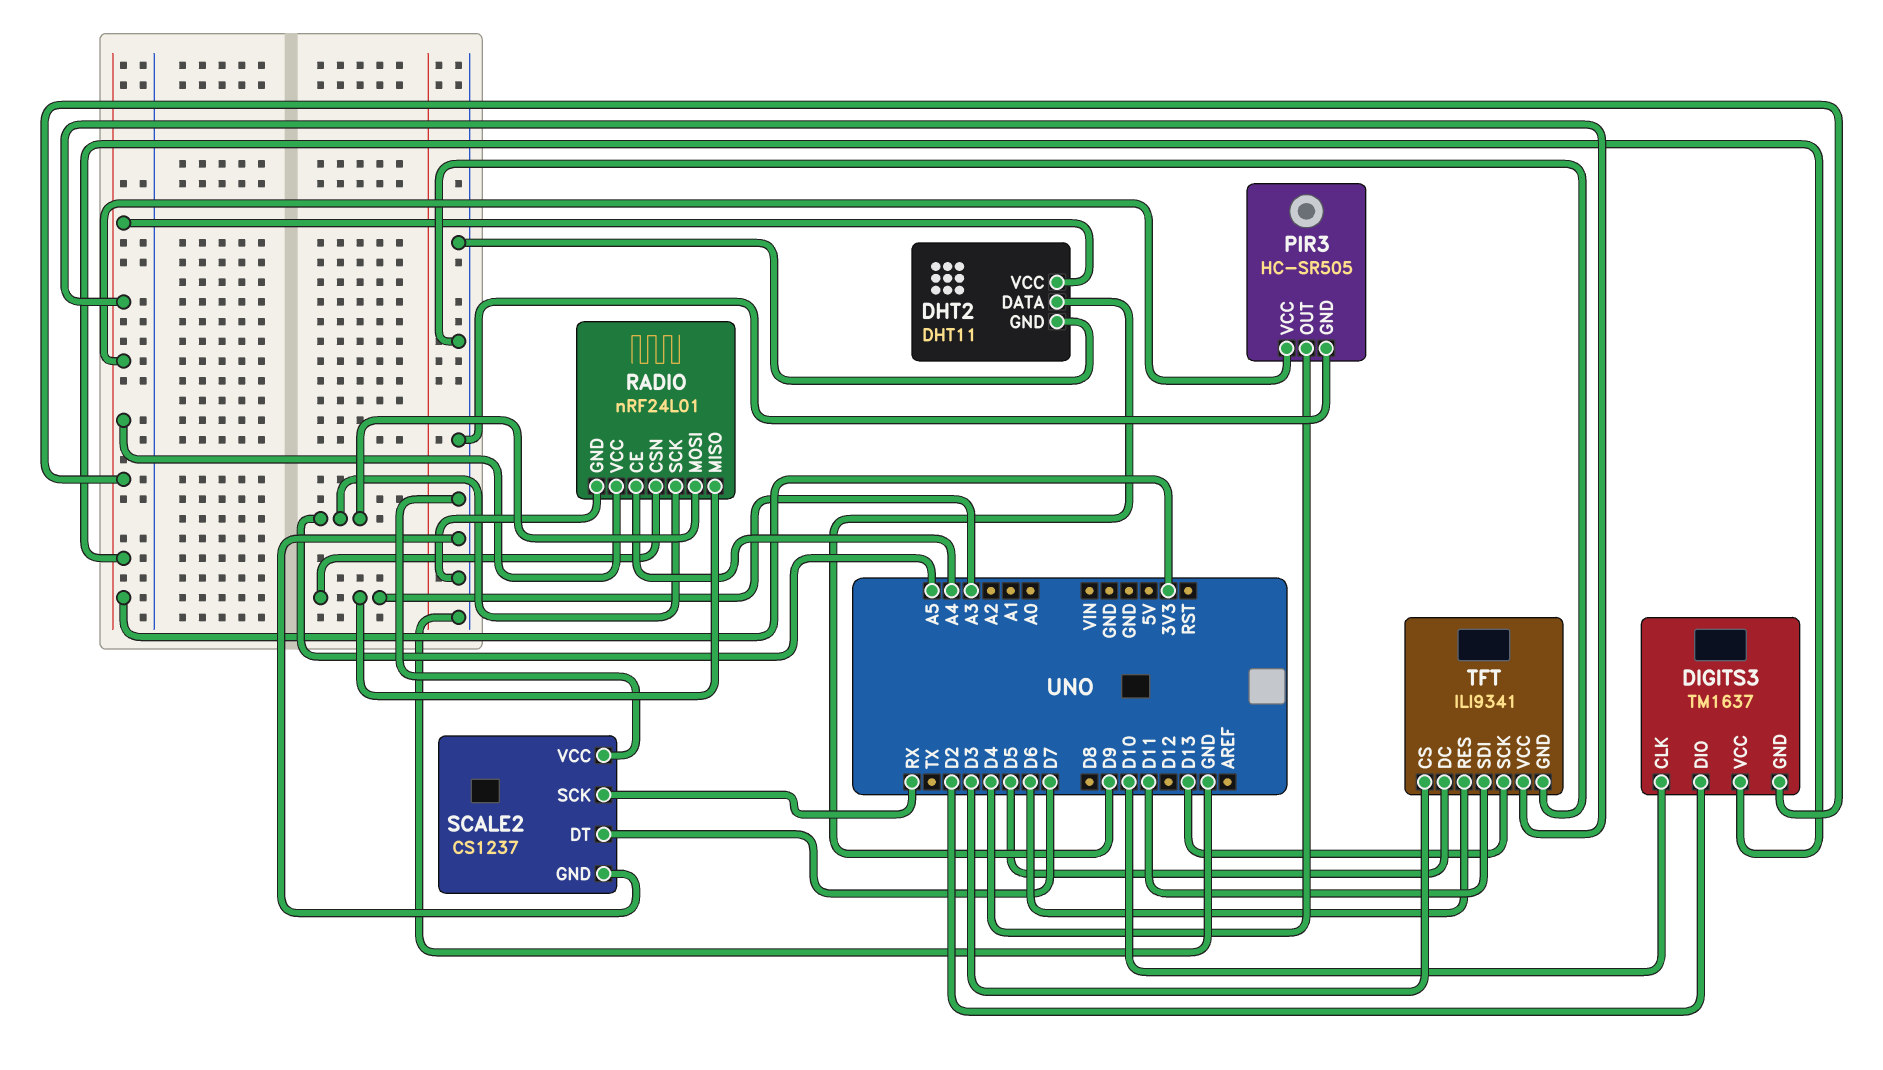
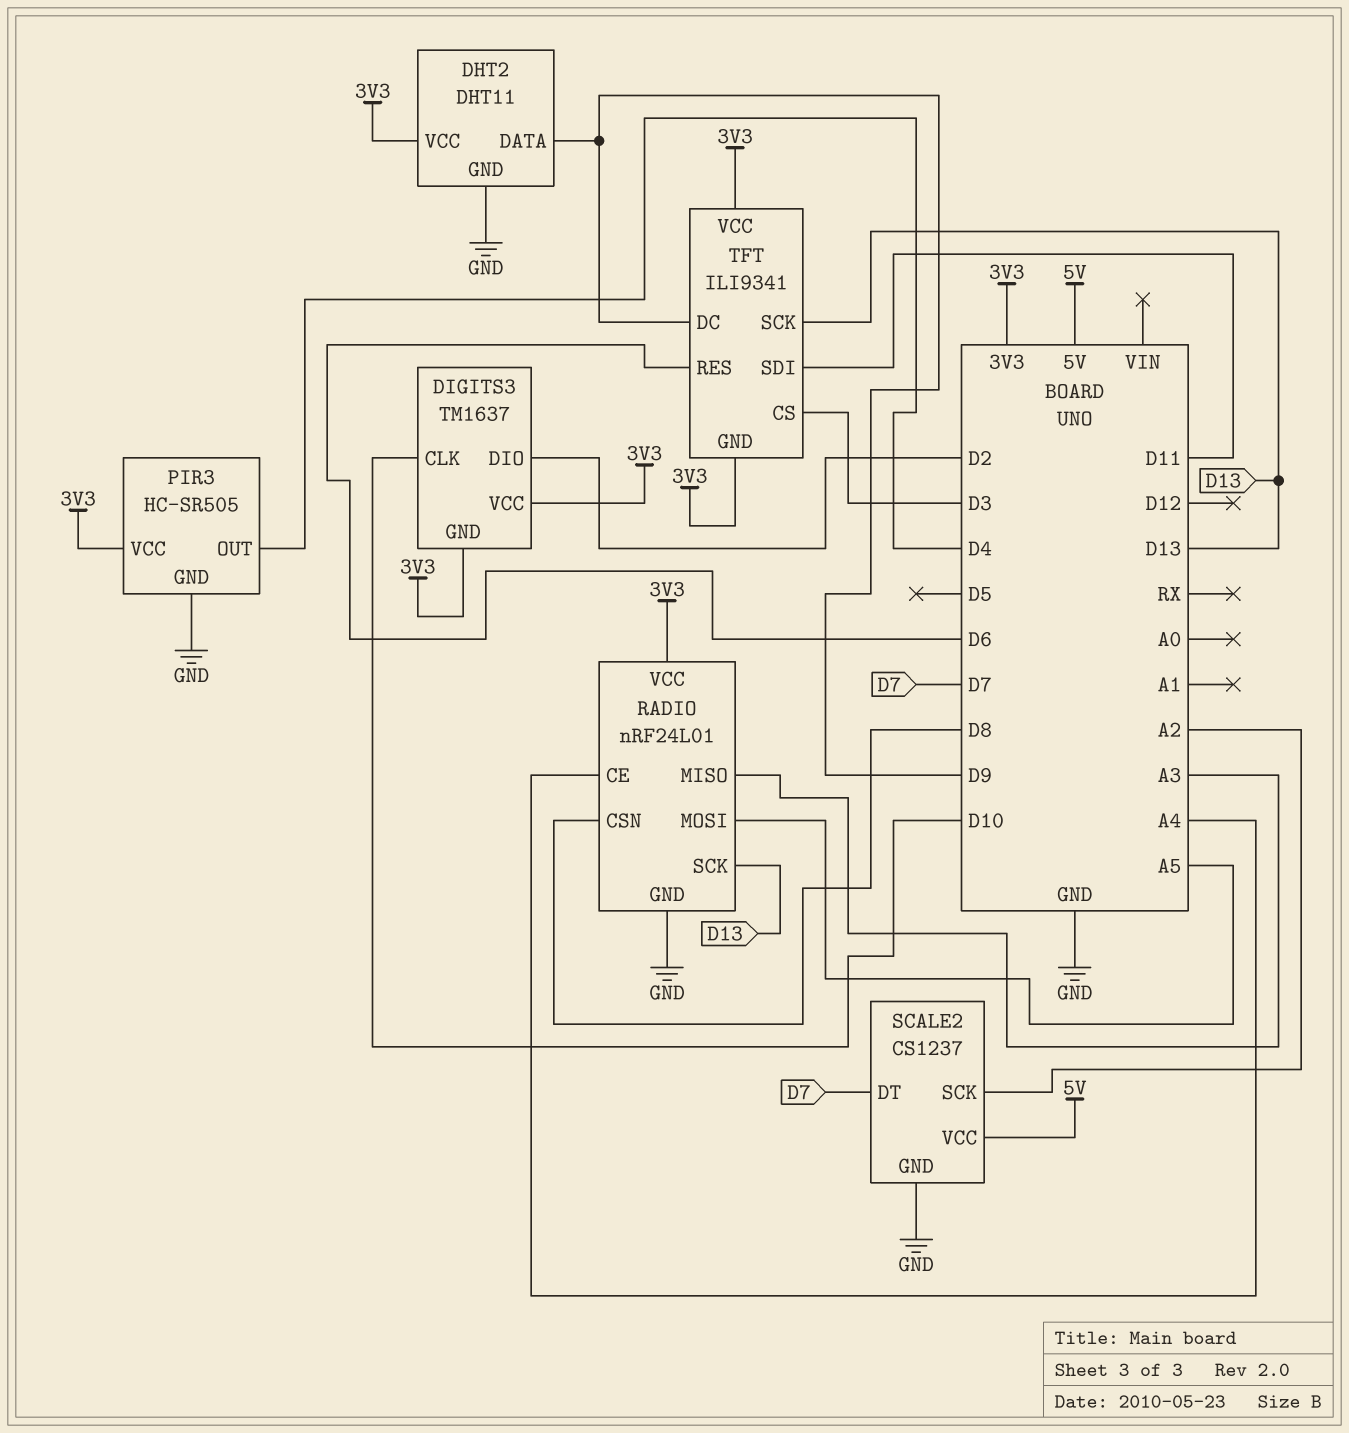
RADIO pin CSN: A3 -> D8
RADIO pin SCK: A5 -> D13
SCALE2 pin SCK: RX -> A2
SCALE2 pin VCC: GND -> 5V
TFT pin DC: D5 -> D9
TFT pin GND: GND -> 3V3

